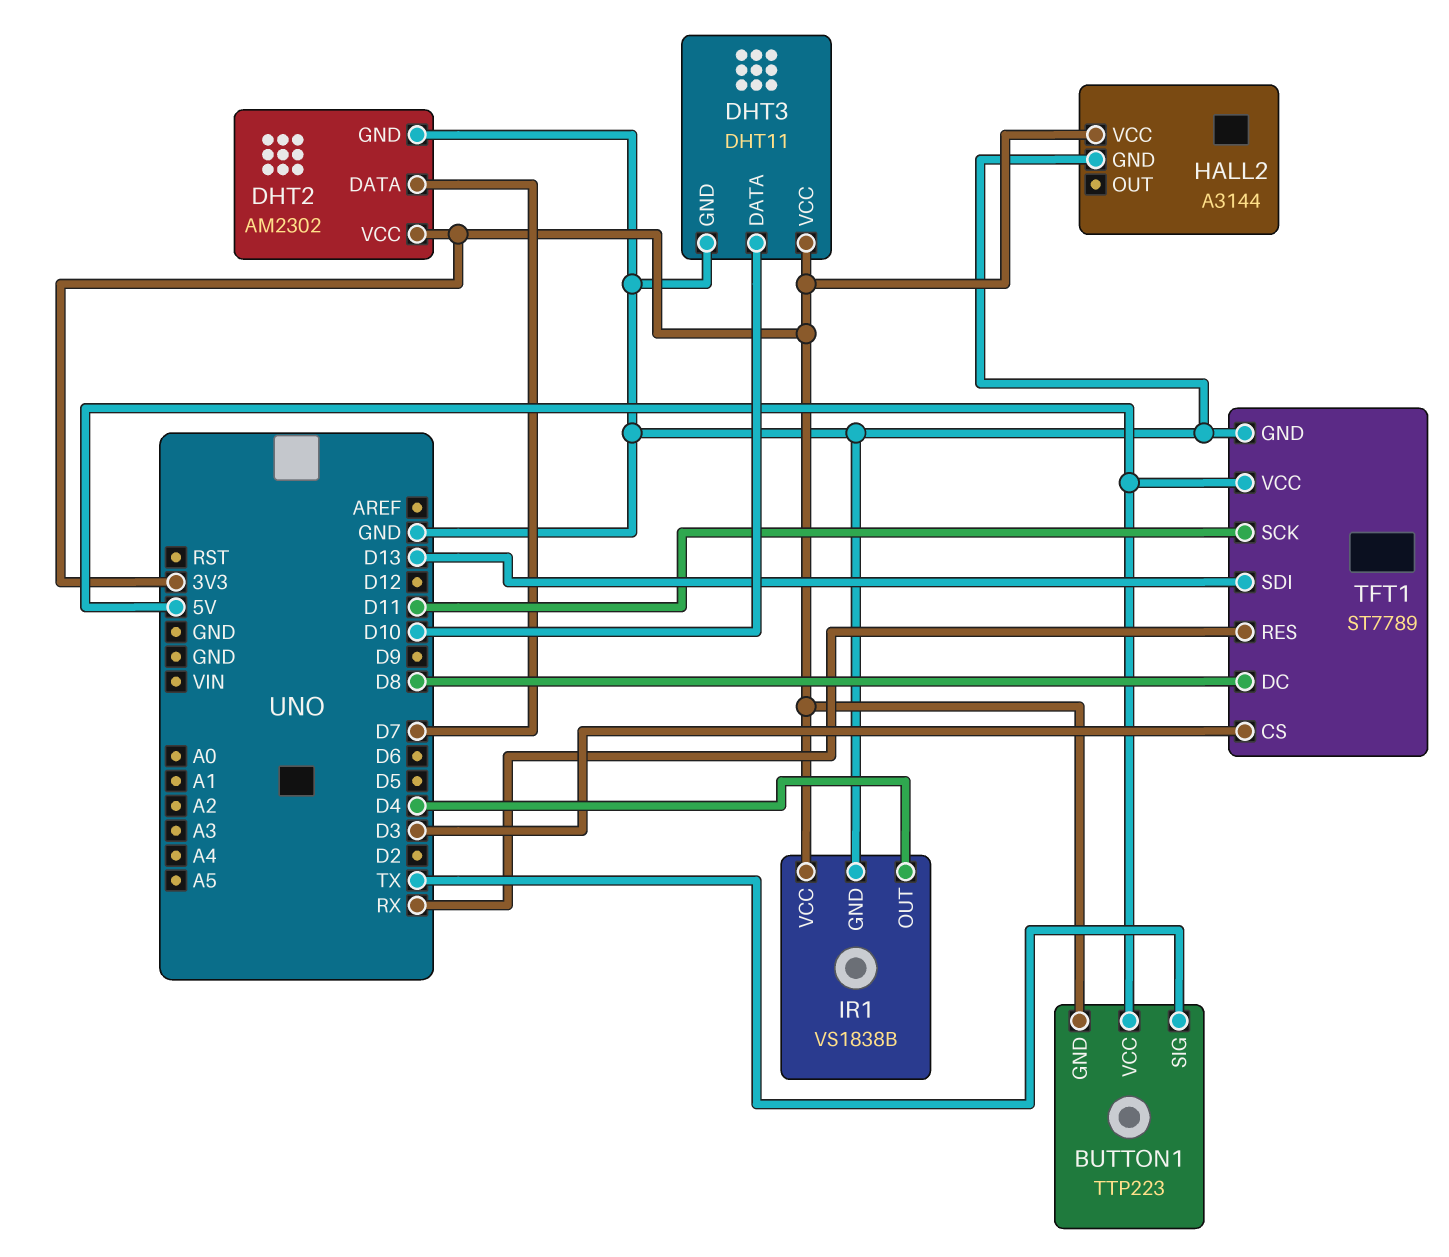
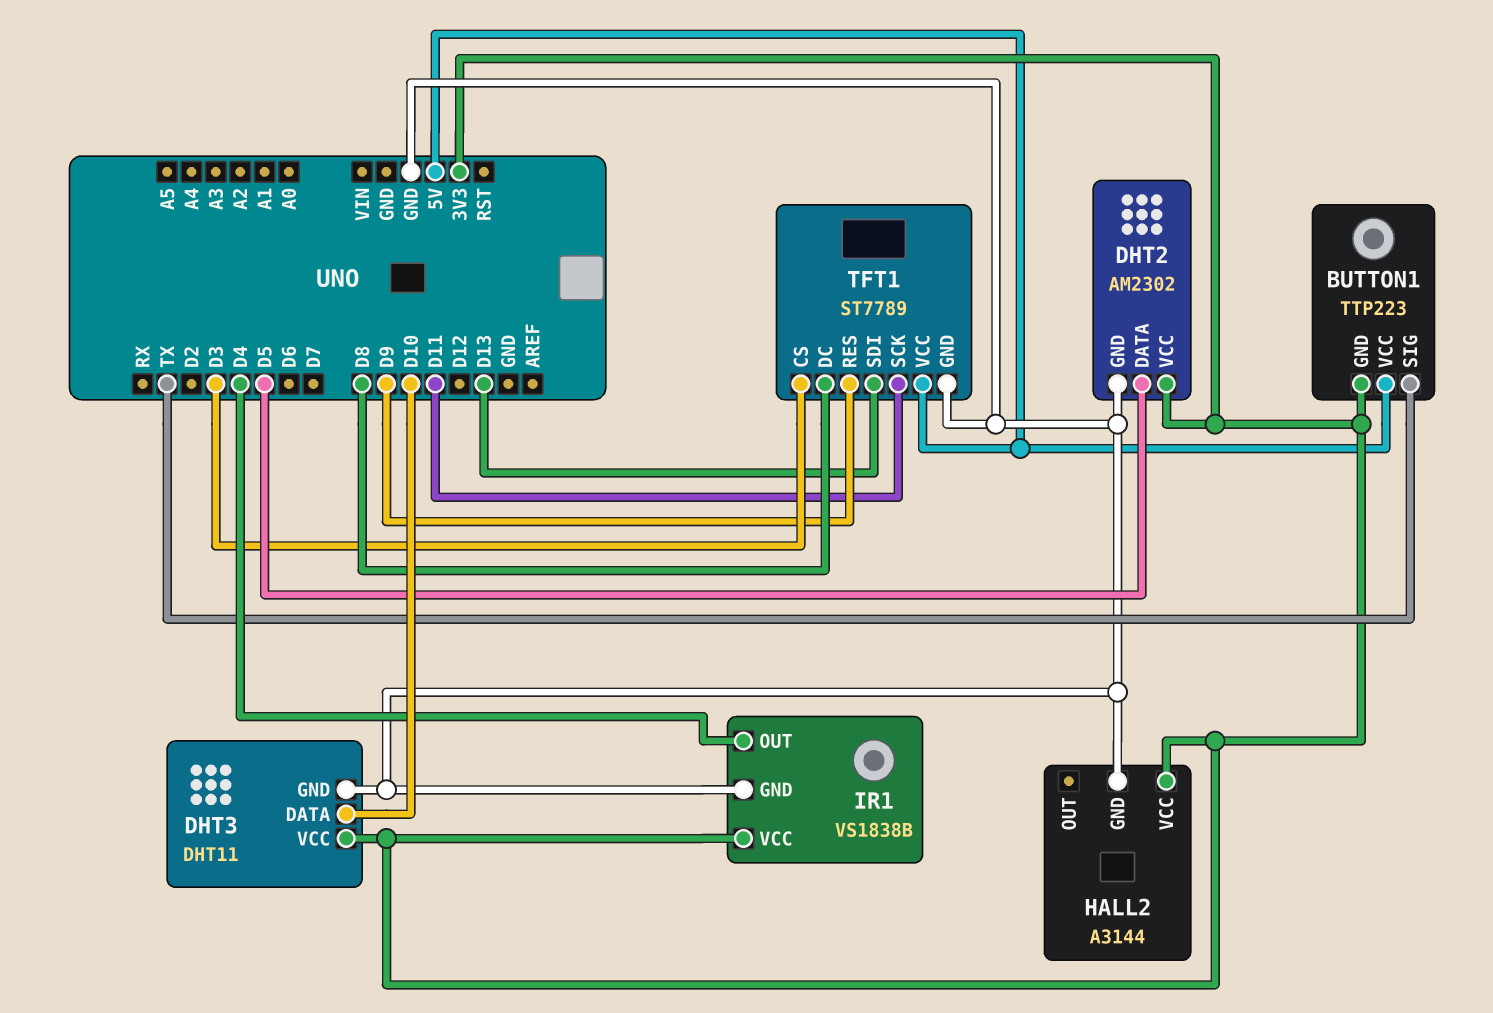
DHT2 pin DATA: D7 -> D5
TFT1 pin RES: RX -> D9

